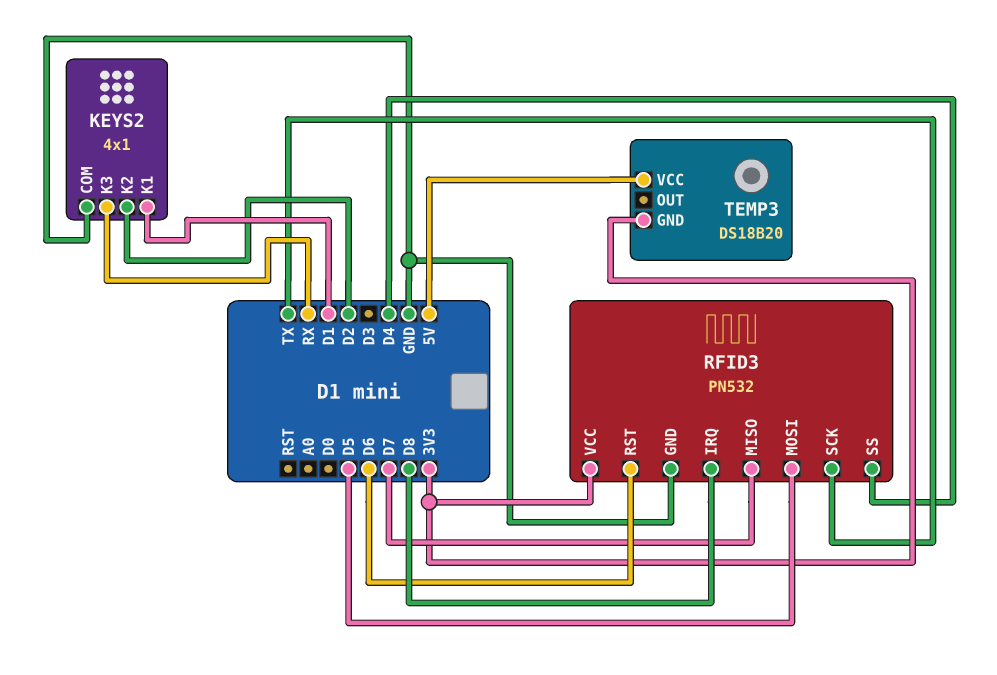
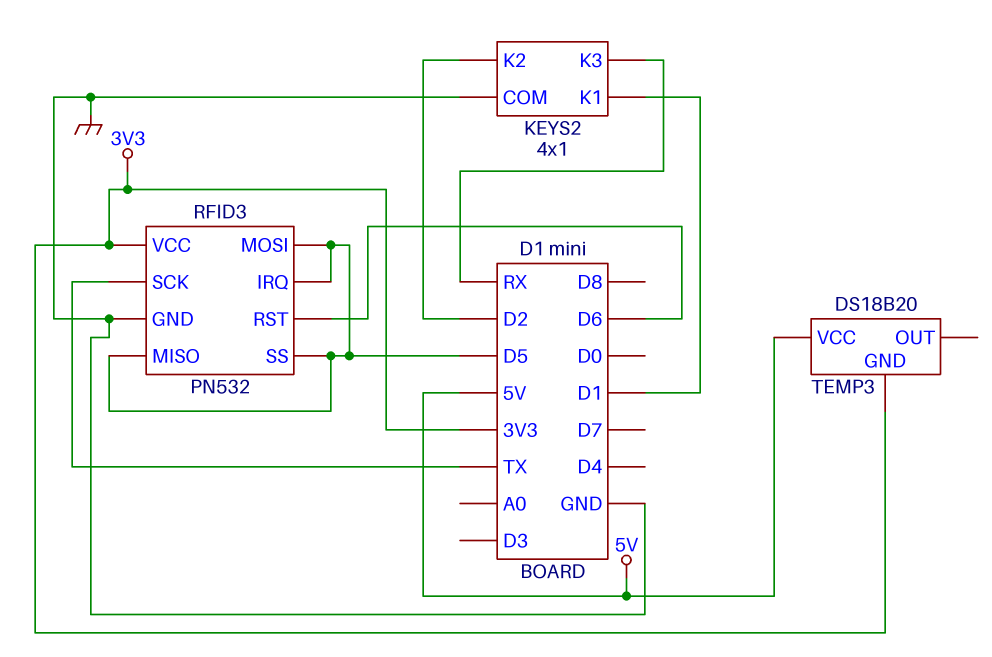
RFID3 pin IRQ: D8 -> D5
RFID3 pin MISO: D7 -> D5
RFID3 pin SS: D4 -> D5

